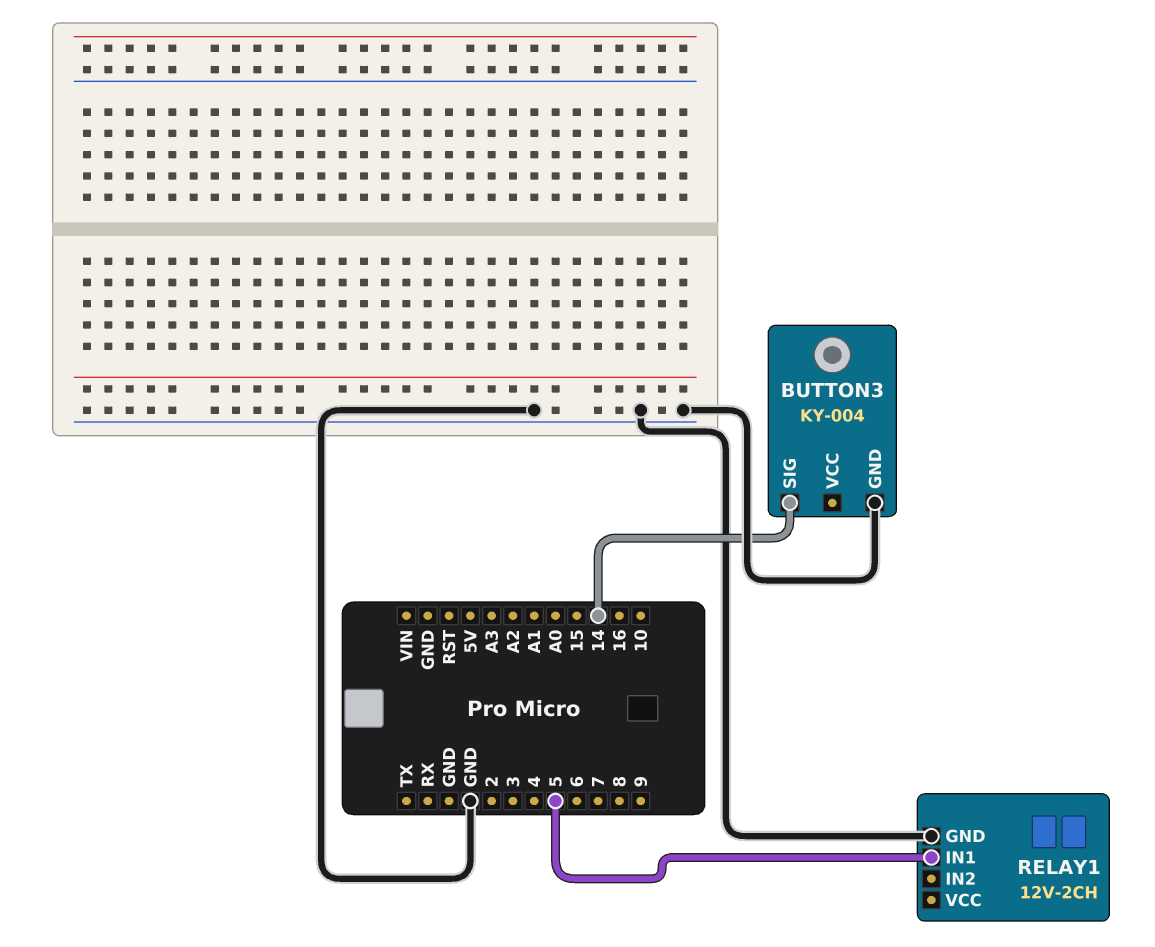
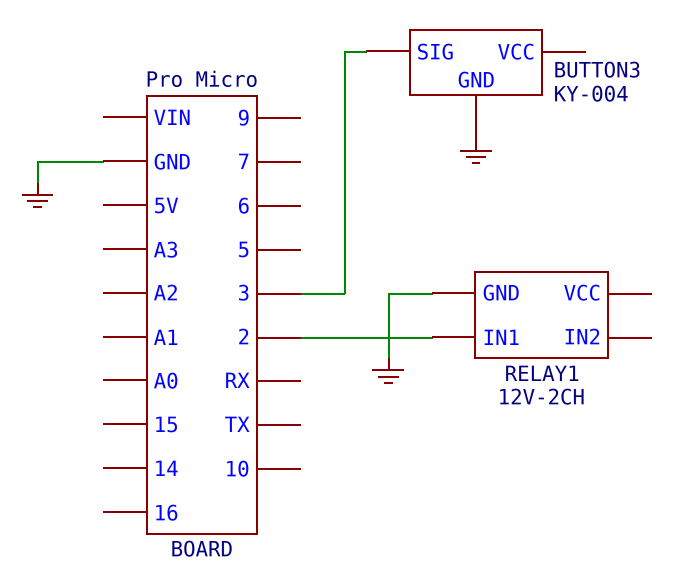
BUTTON3 pin SIG: 14 -> 3
RELAY1 pin IN1: 5 -> 2

